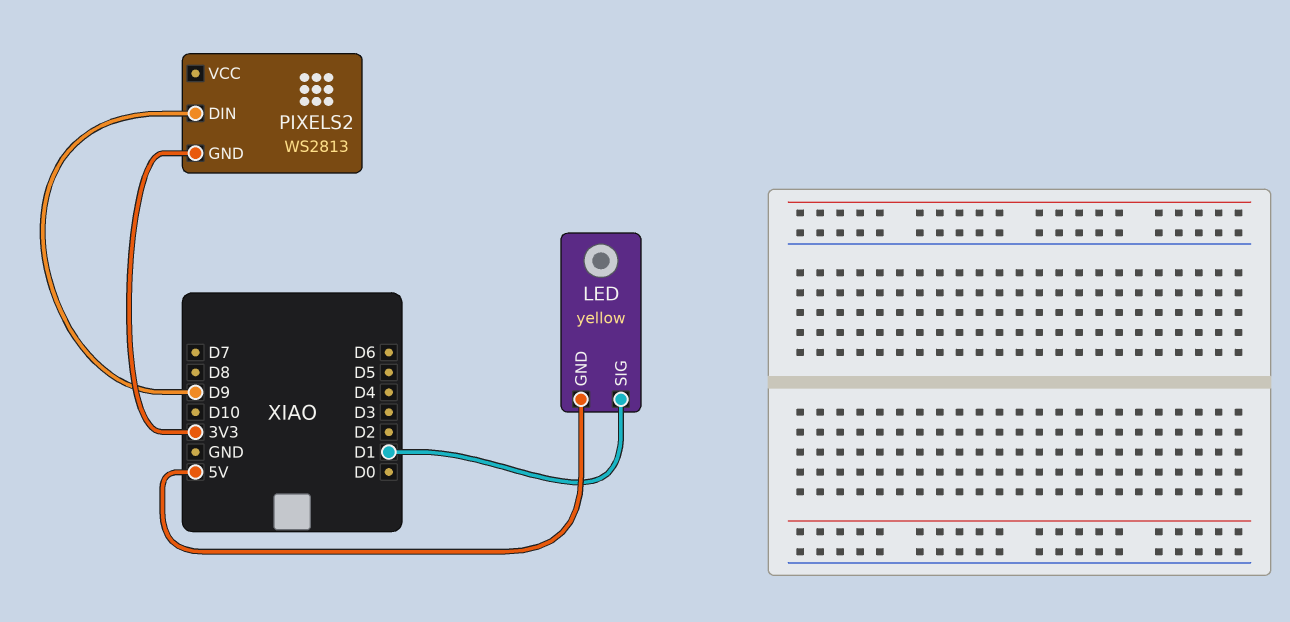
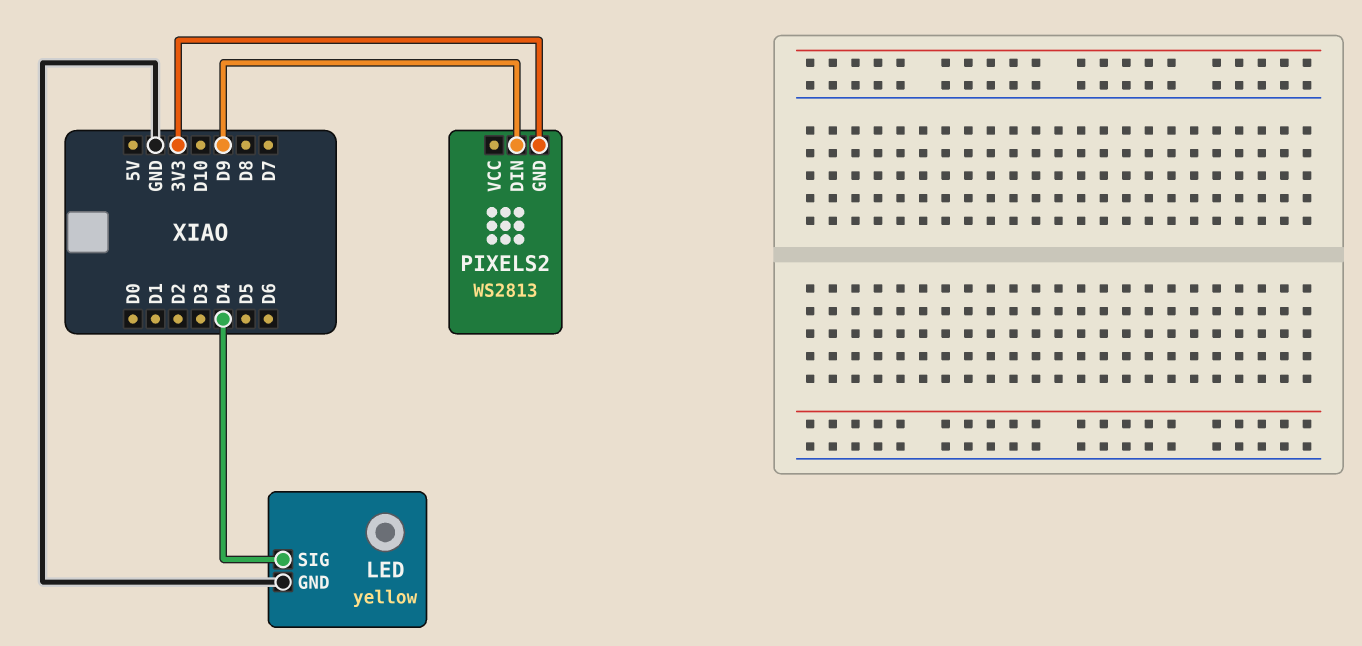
LED pin GND: 5V -> GND
LED pin SIG: D1 -> D4

